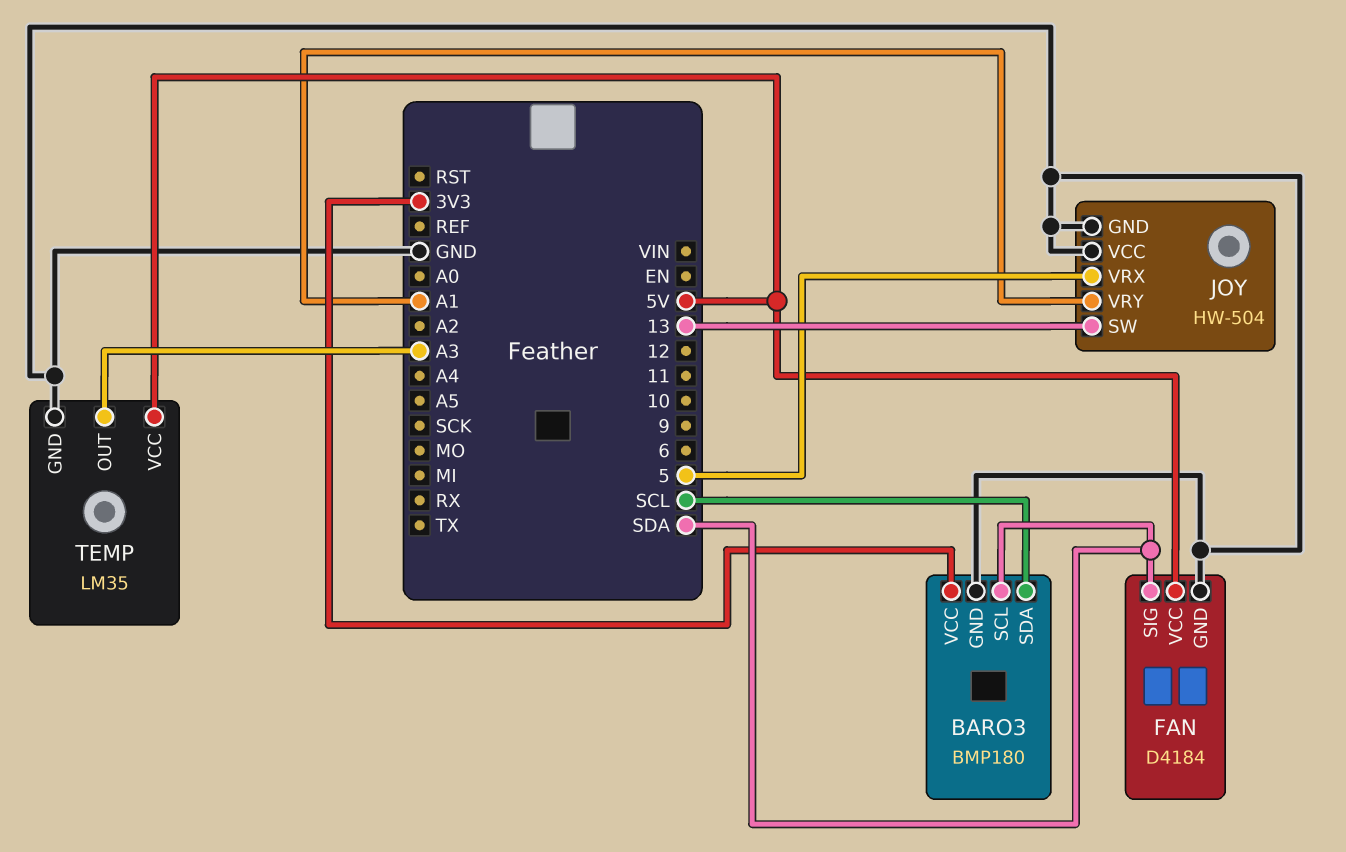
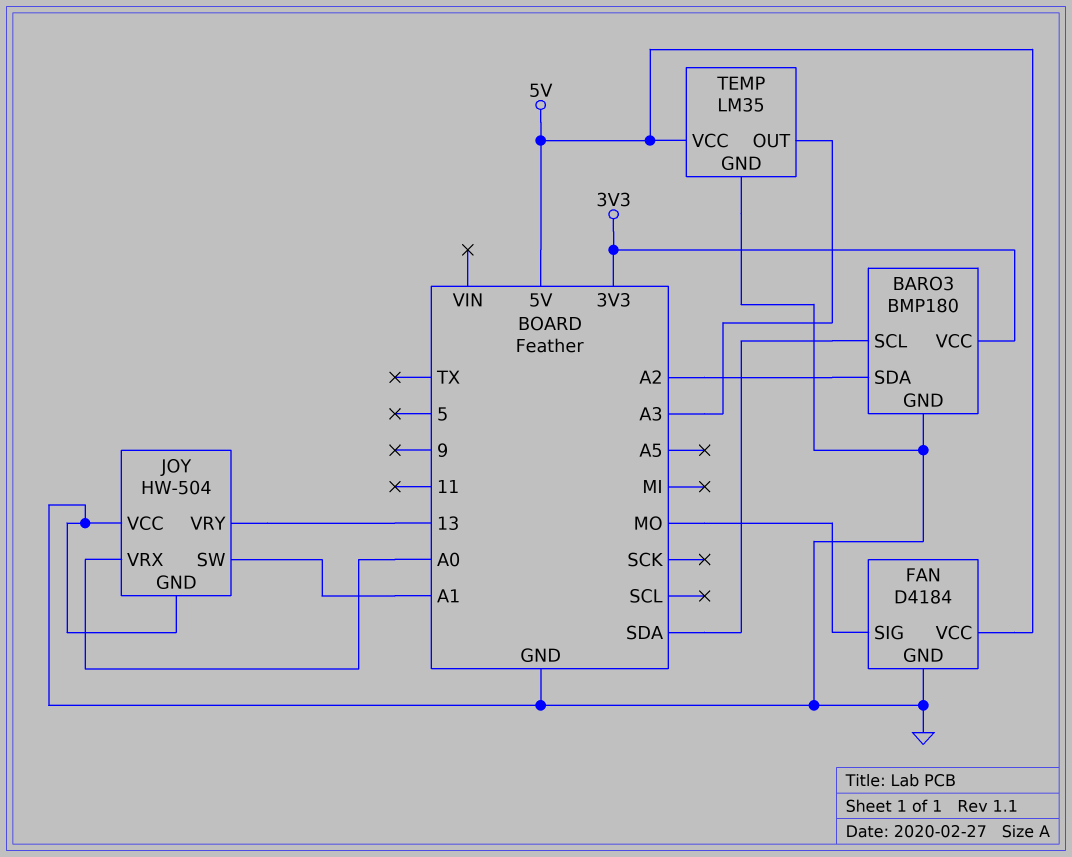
BARO3 pin SDA: SCL -> A2
FAN pin SIG: SDA -> MO
JOY pin SW: 13 -> A1
JOY pin VRX: 5 -> A0
JOY pin VRY: A1 -> 13

